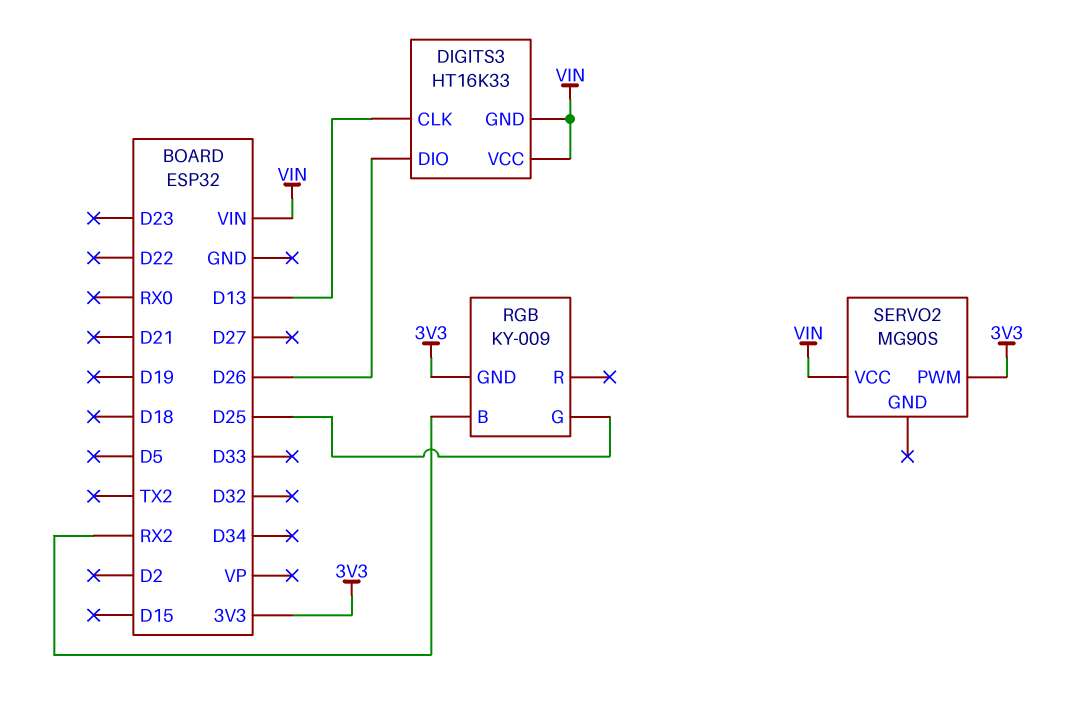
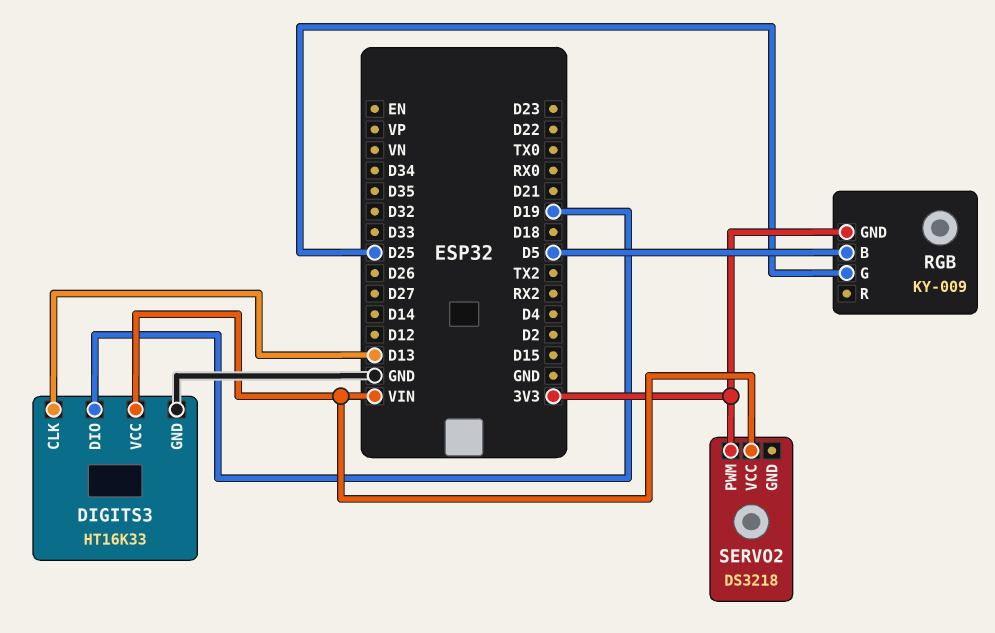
DIGITS3 pin DIO: D26 -> D19
DIGITS3 pin GND: VIN -> GND
RGB pin B: RX2 -> D5
SERVO2: MG90S -> DS3218

